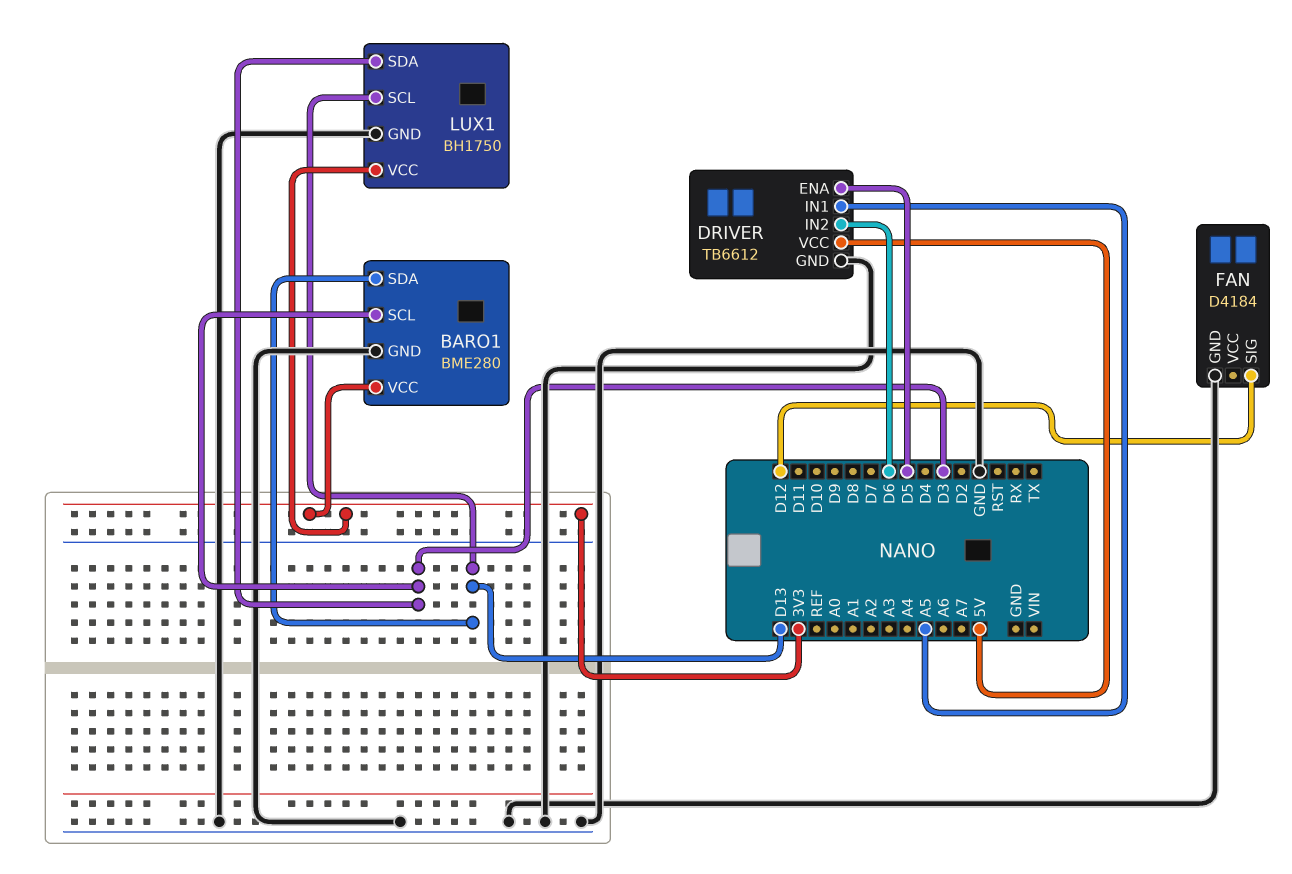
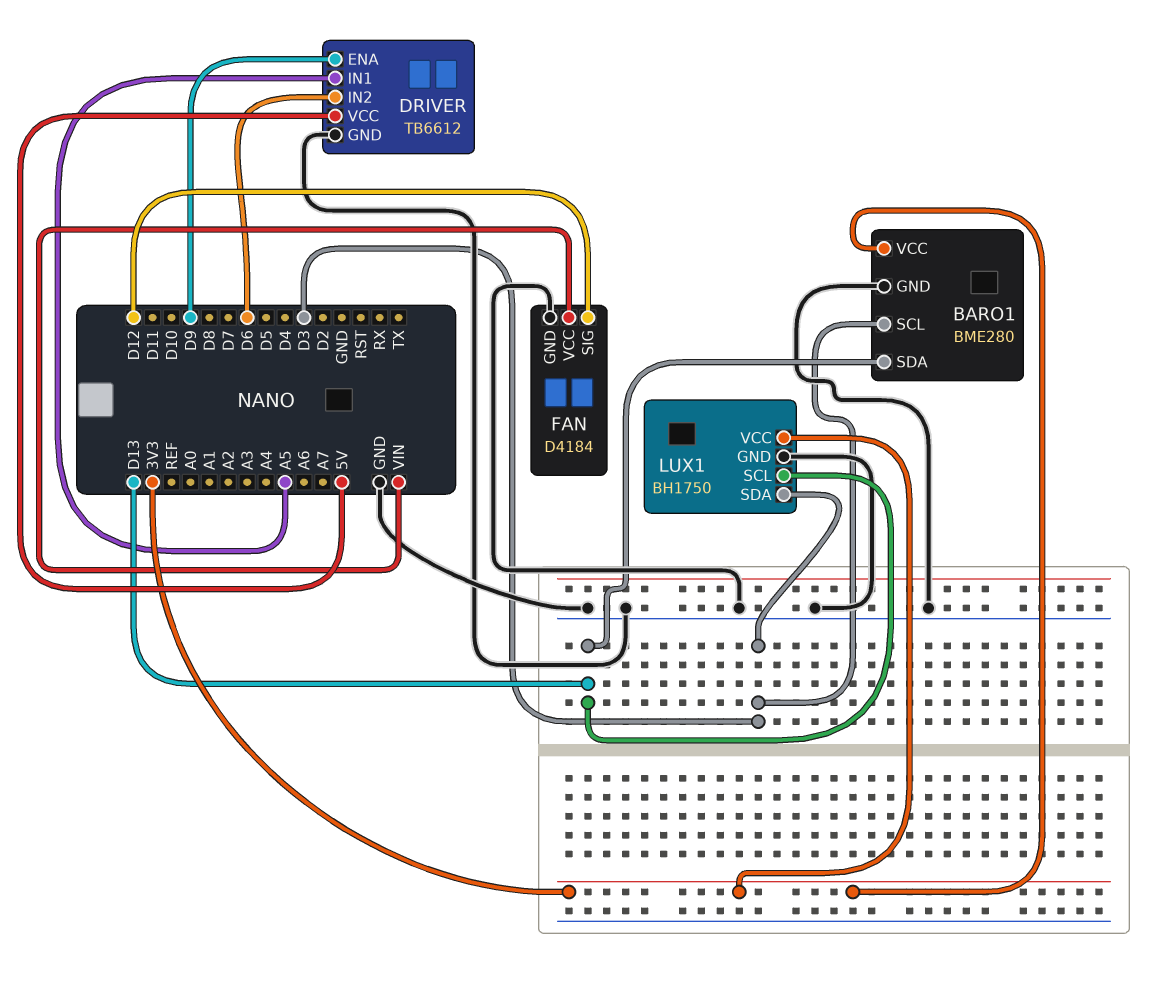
DRIVER pin ENA: D5 -> D9
FAN pin VCC: none -> VIN

